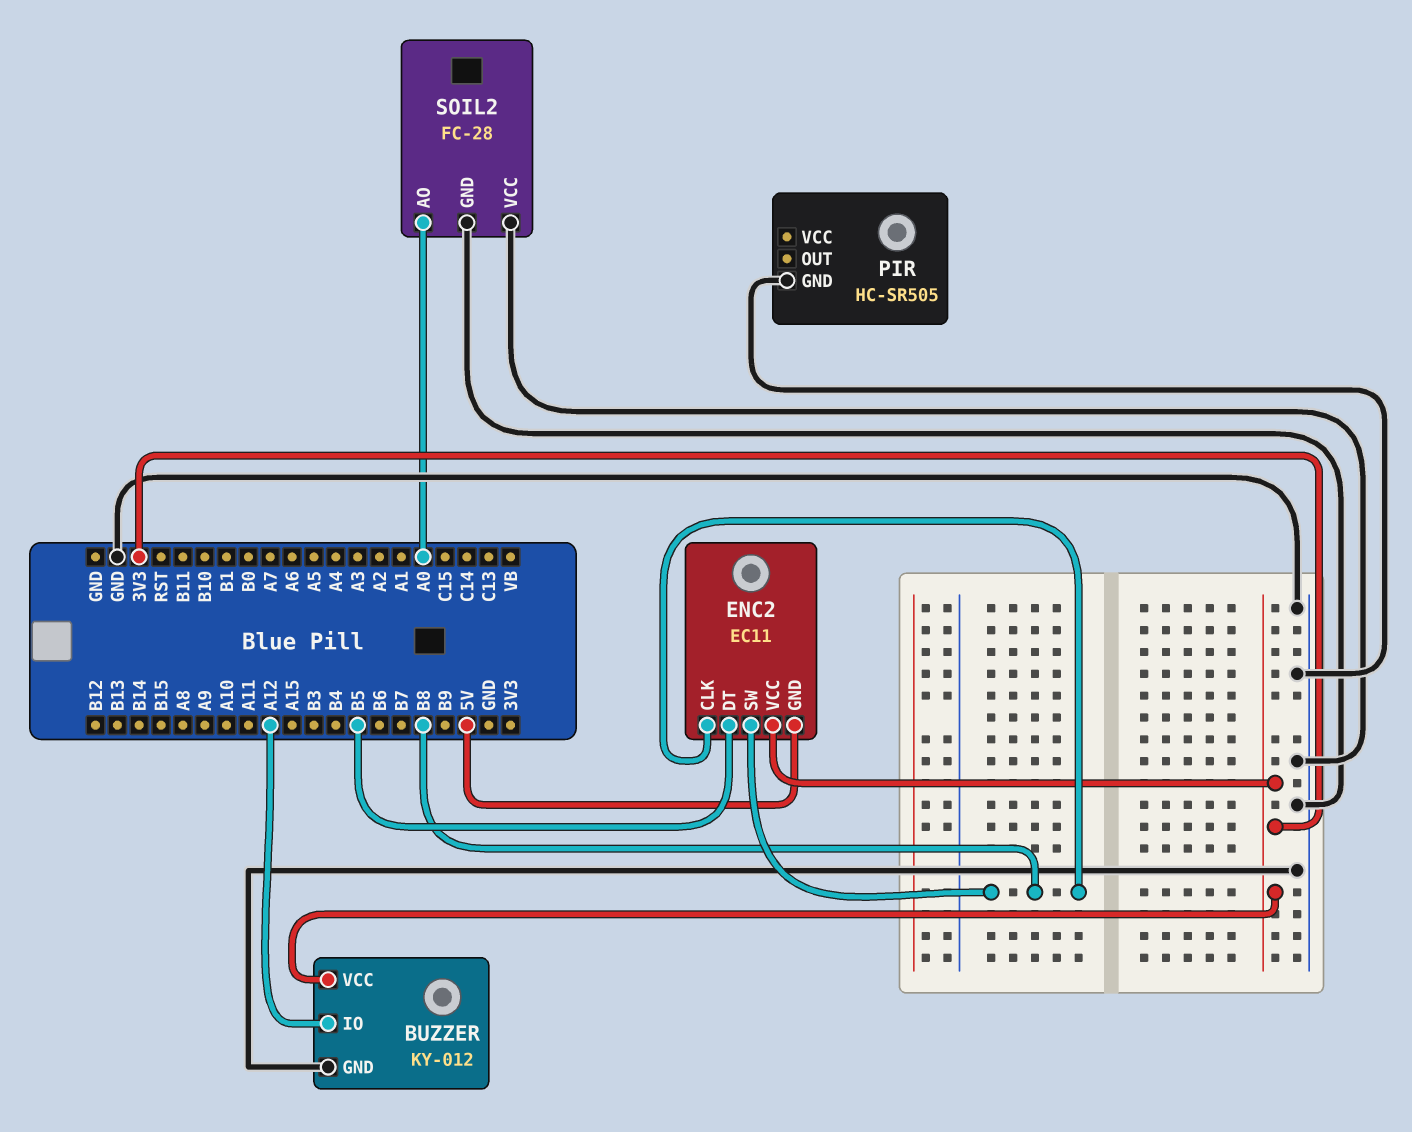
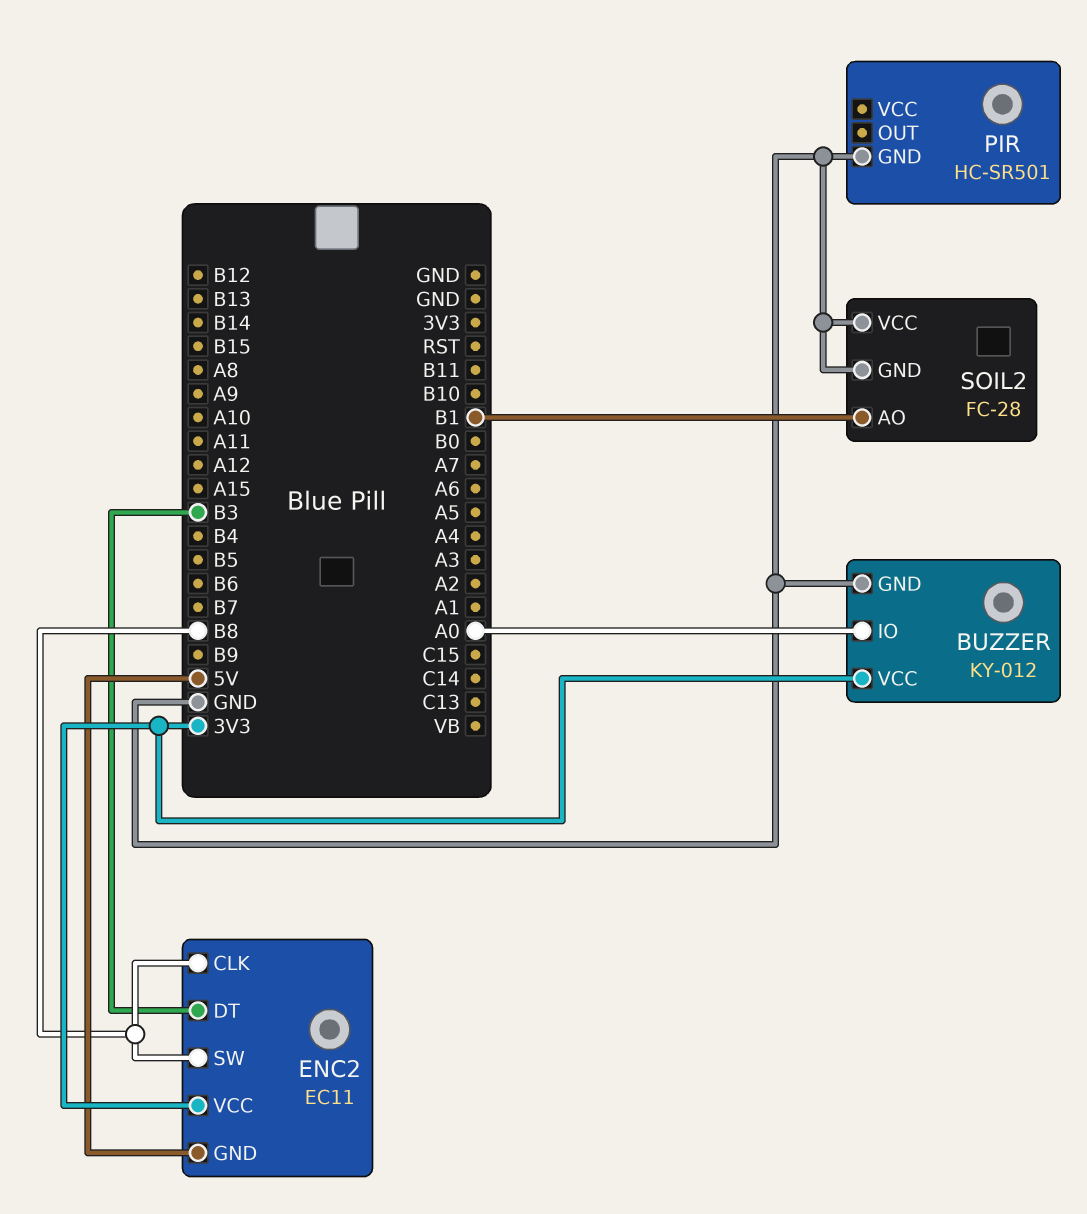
BUZZER pin IO: A12 -> A0
ENC2 pin DT: B5 -> B3
PIR: HC-SR505 -> HC-SR501
SOIL2 pin AO: A0 -> B1

